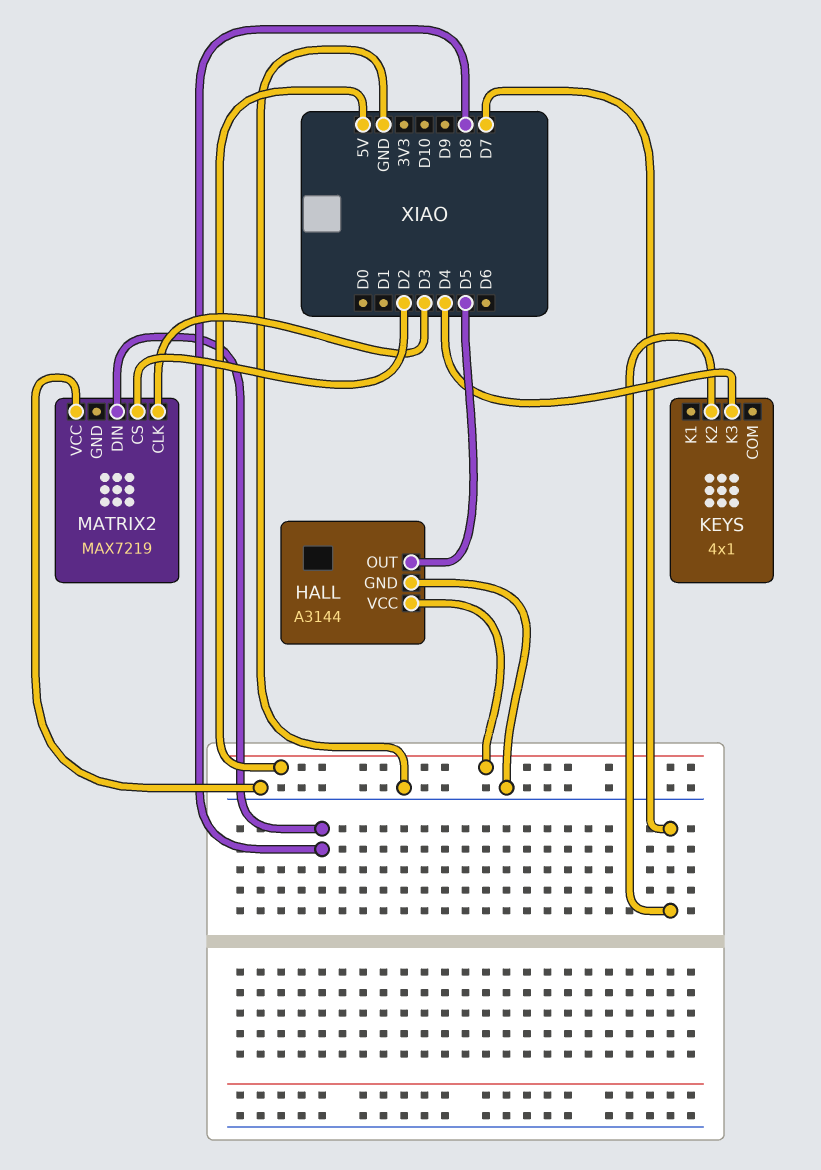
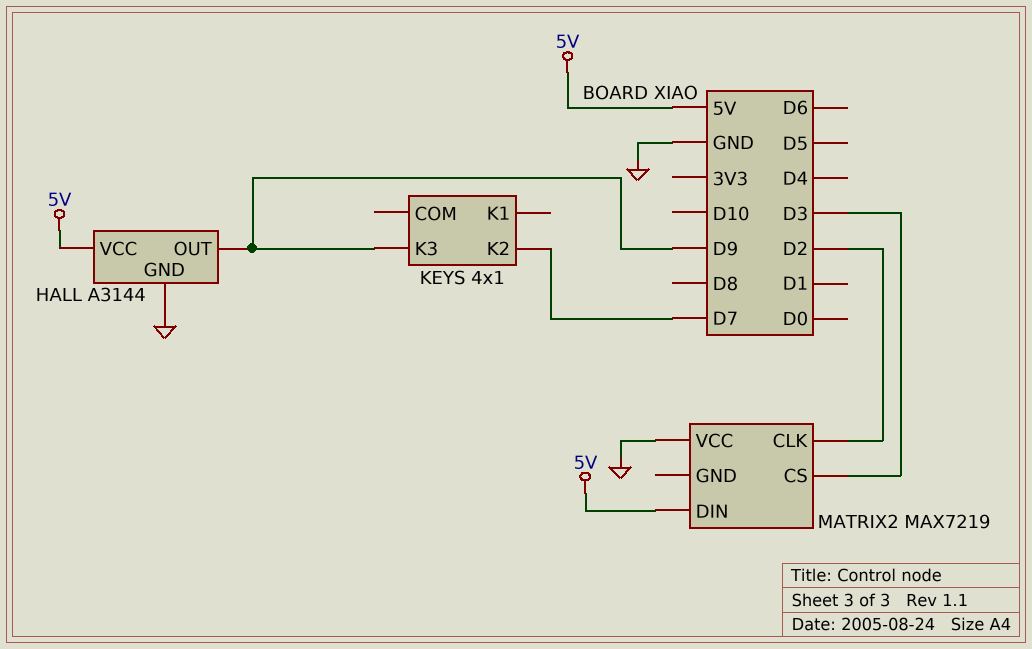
HALL pin OUT: D5 -> D9
KEYS pin K3: D4 -> D9
MATRIX2 pin CLK: D3 -> D2
MATRIX2 pin CS: D2 -> D3
MATRIX2 pin DIN: D8 -> 5V

